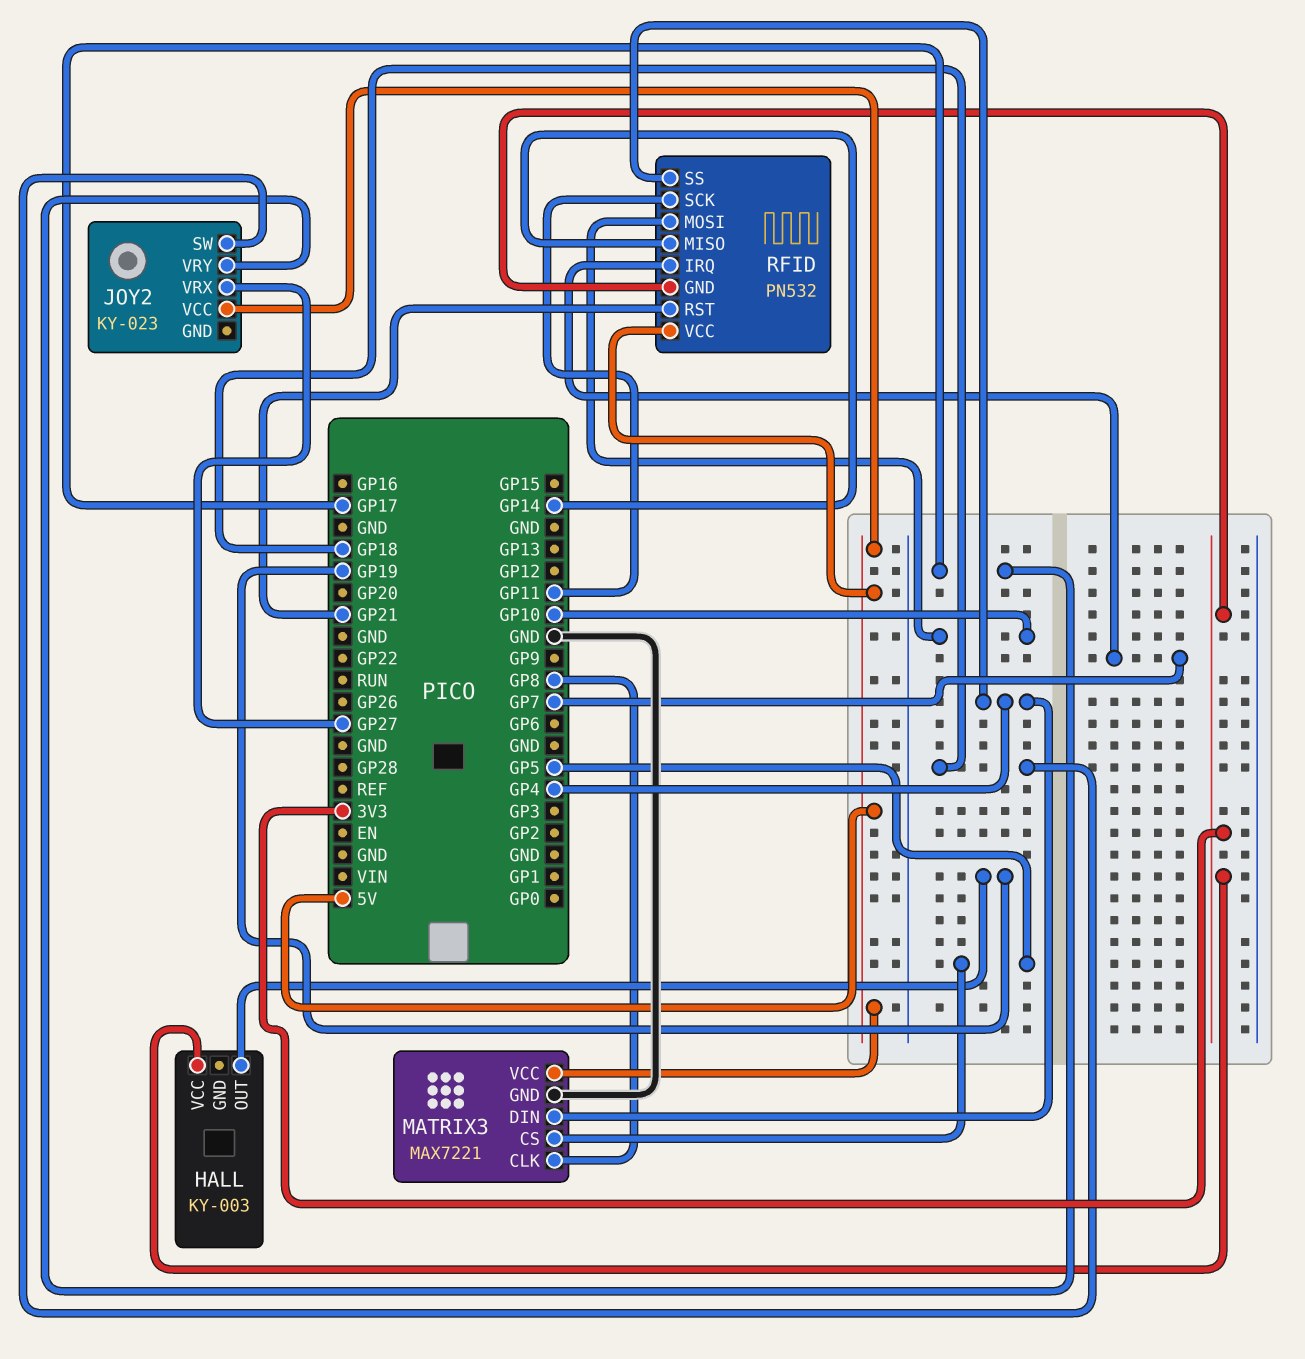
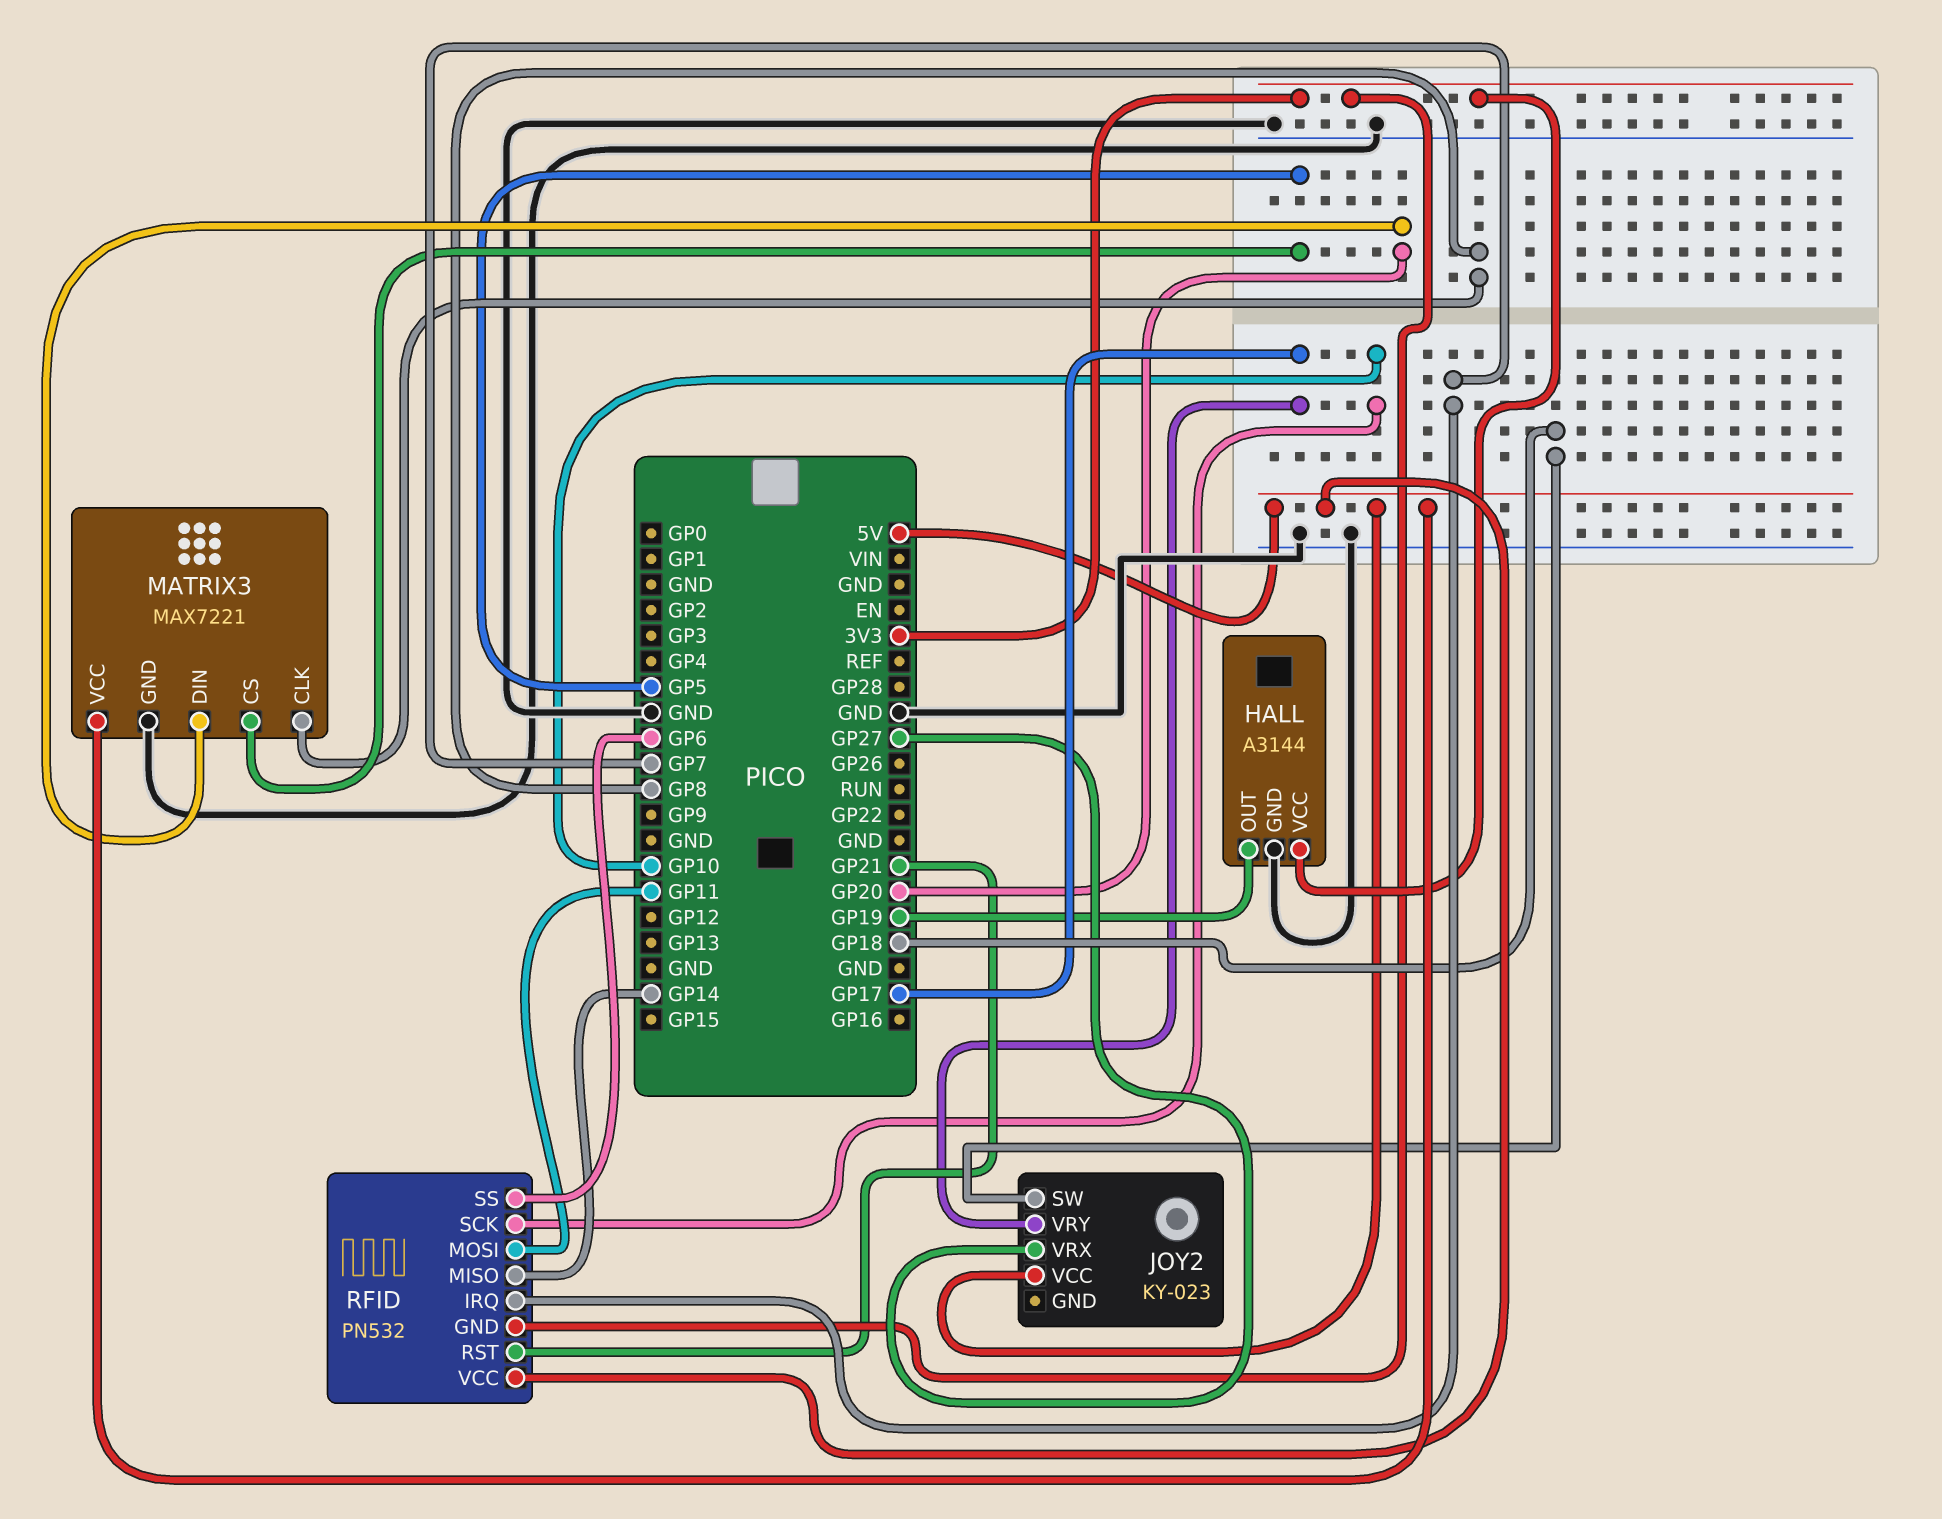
HALL: KY-003 -> A3144
HALL pin GND: none -> GND
MATRIX3 pin DIN: GP4 -> GP20
RFID pin MOSI: GP10 -> GP11
RFID pin SCK: GP11 -> GP10
RFID pin SS: GP4 -> GP6

